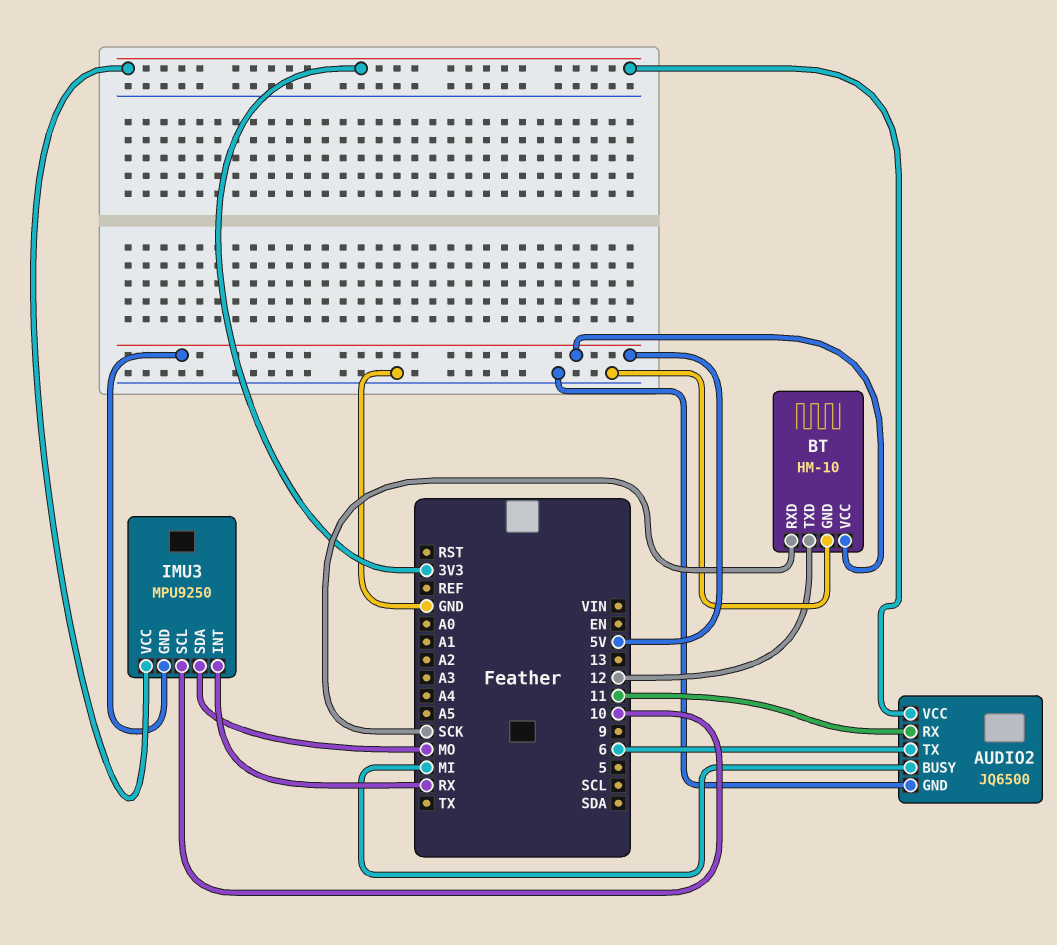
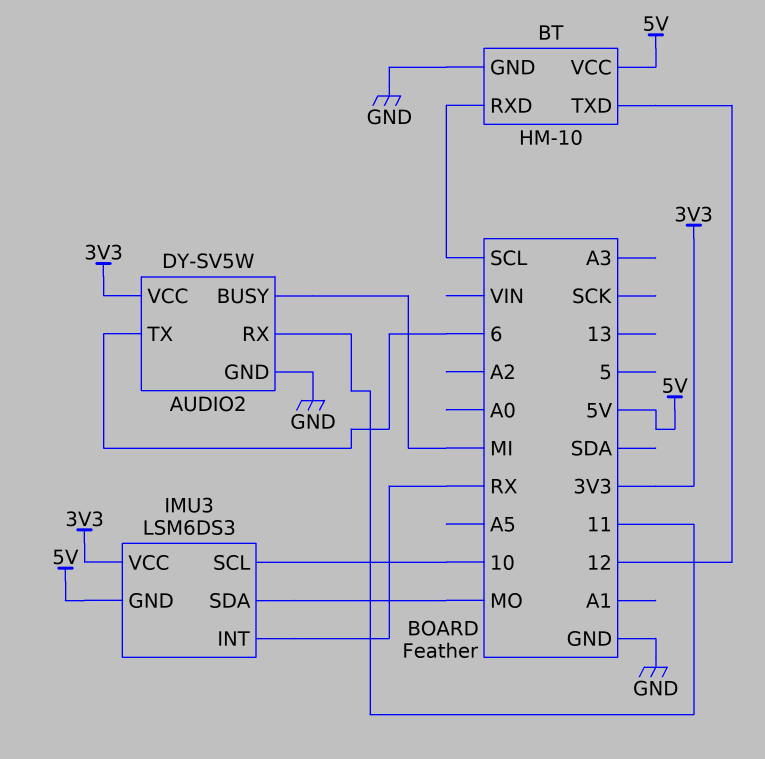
AUDIO2: JQ6500 -> DY-SV5W
BT pin RXD: SCK -> SCL
IMU3: MPU9250 -> LSM6DS3

